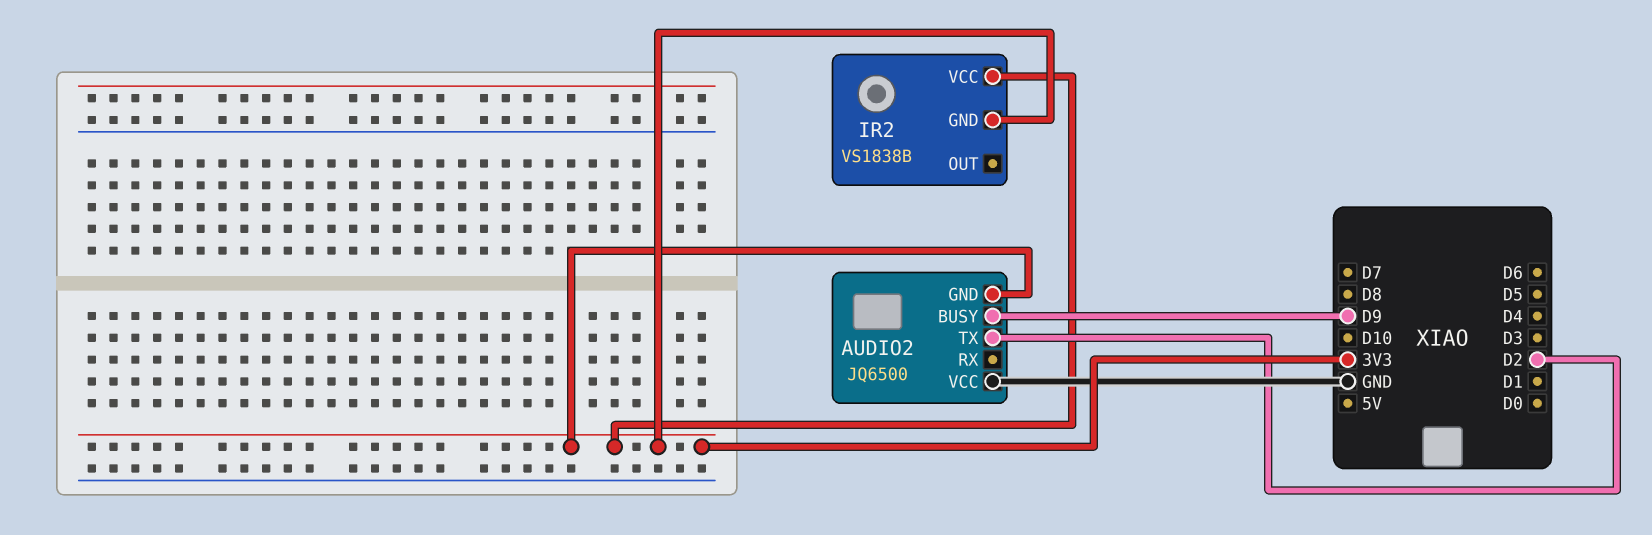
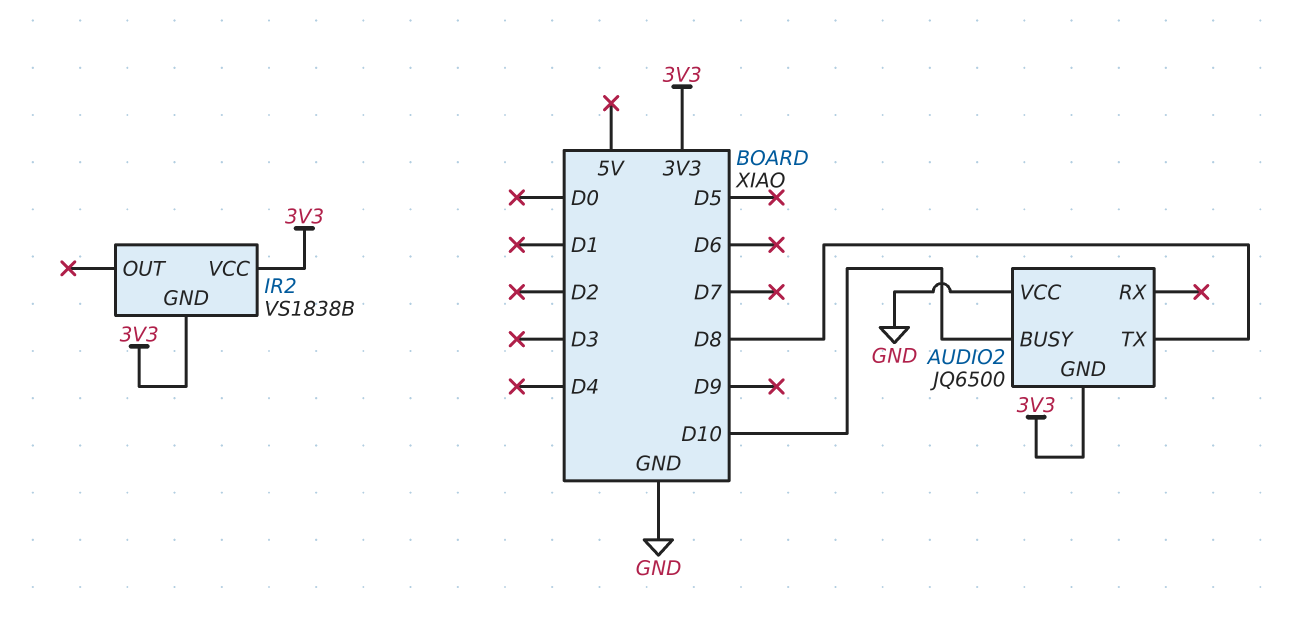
AUDIO2 pin BUSY: D9 -> D10
AUDIO2 pin TX: D2 -> D8

